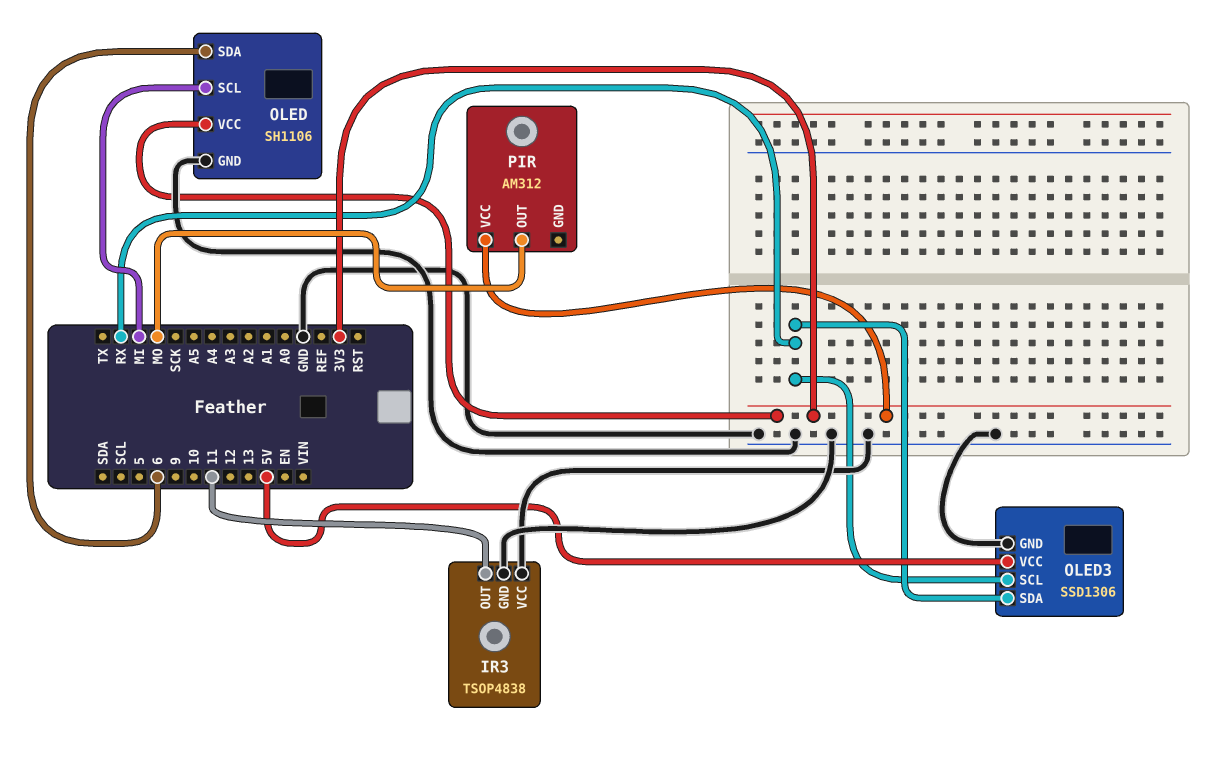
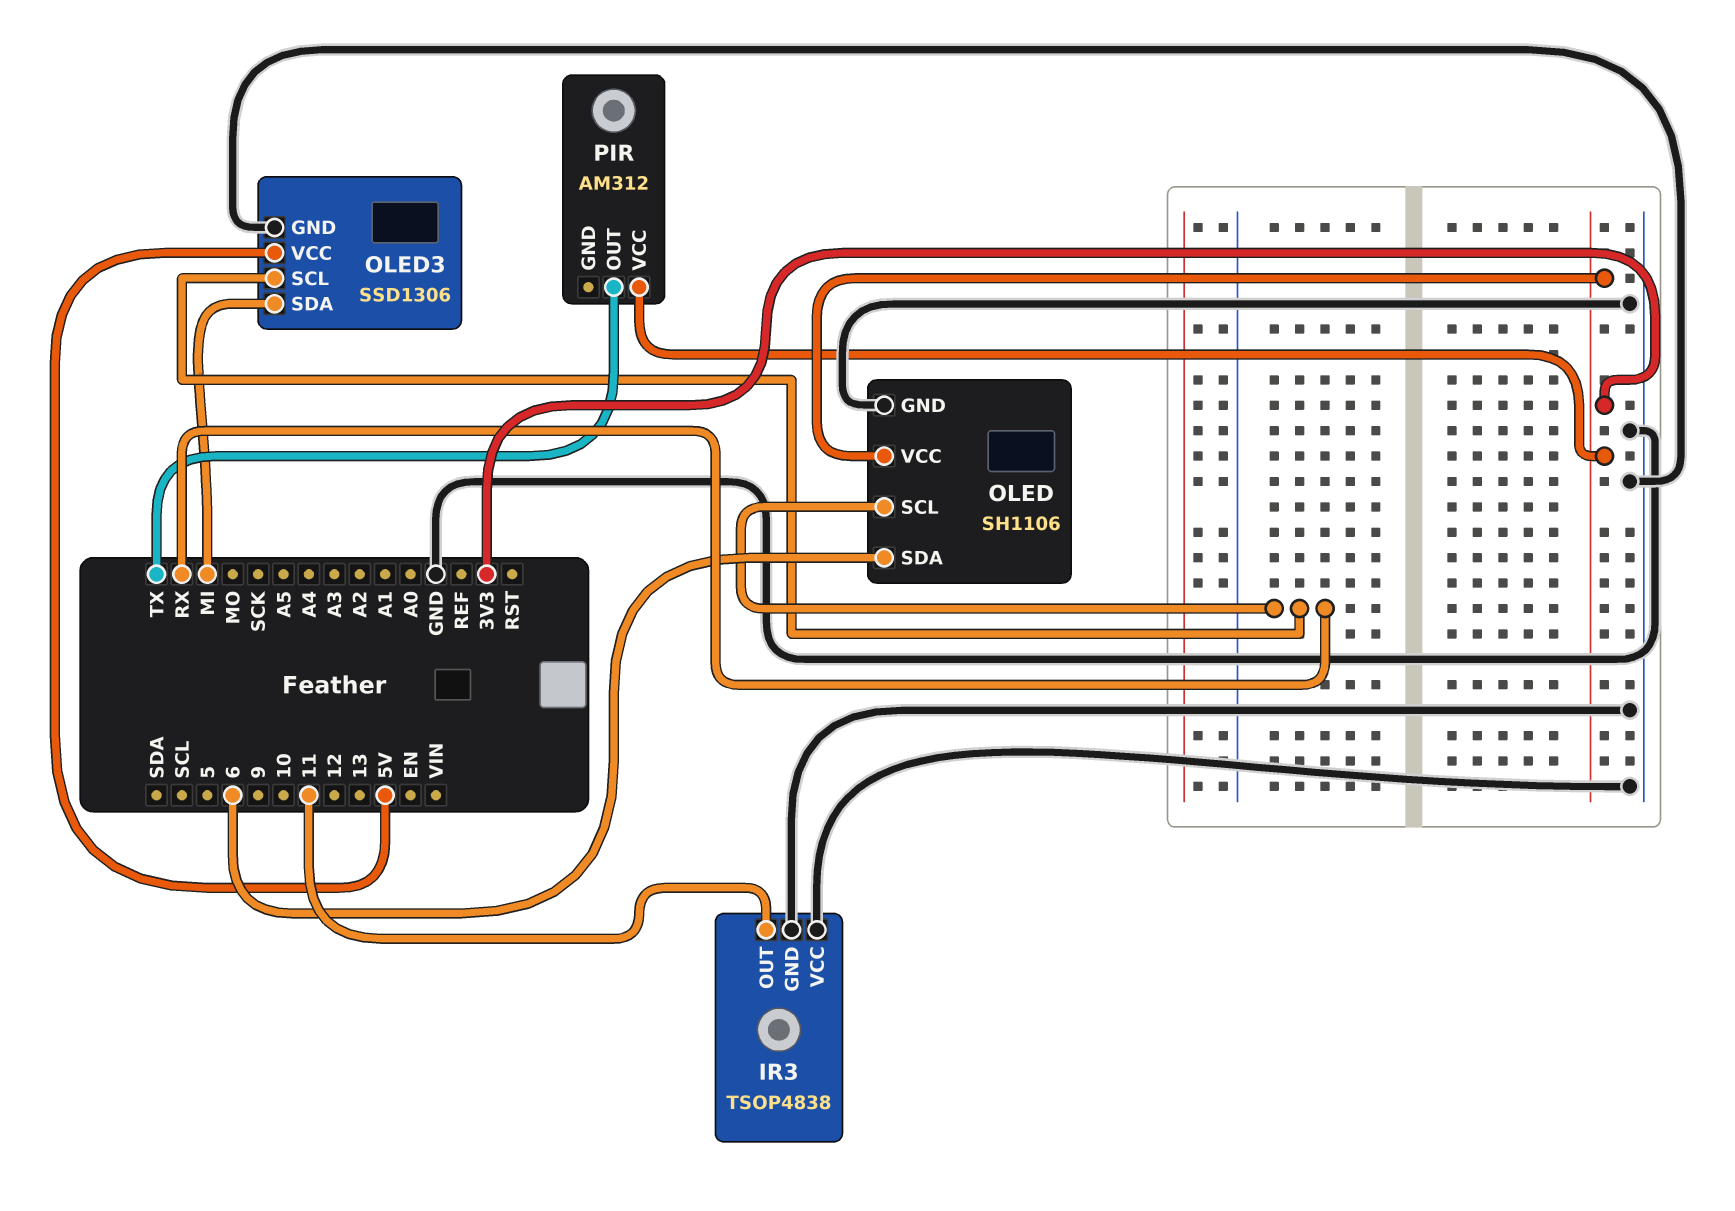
OLED pin SCL: MI -> RX
OLED3 pin SDA: RX -> MI
PIR pin OUT: MO -> TX

